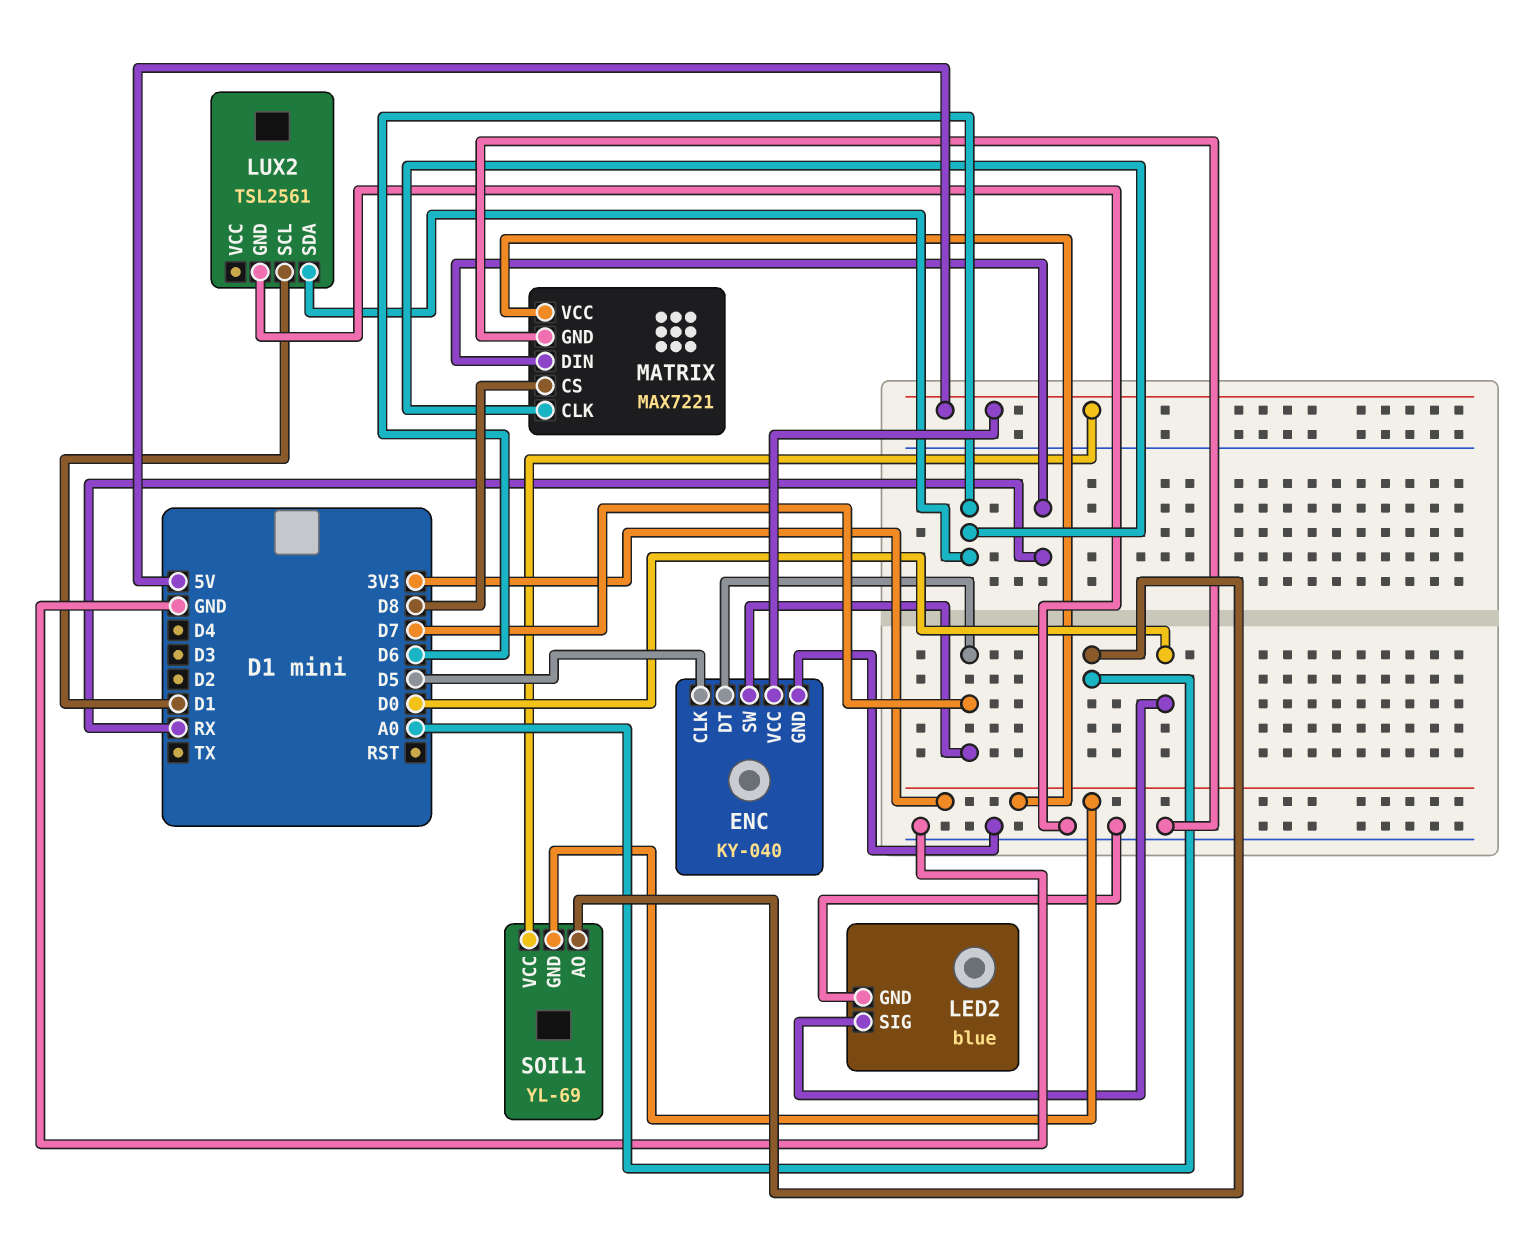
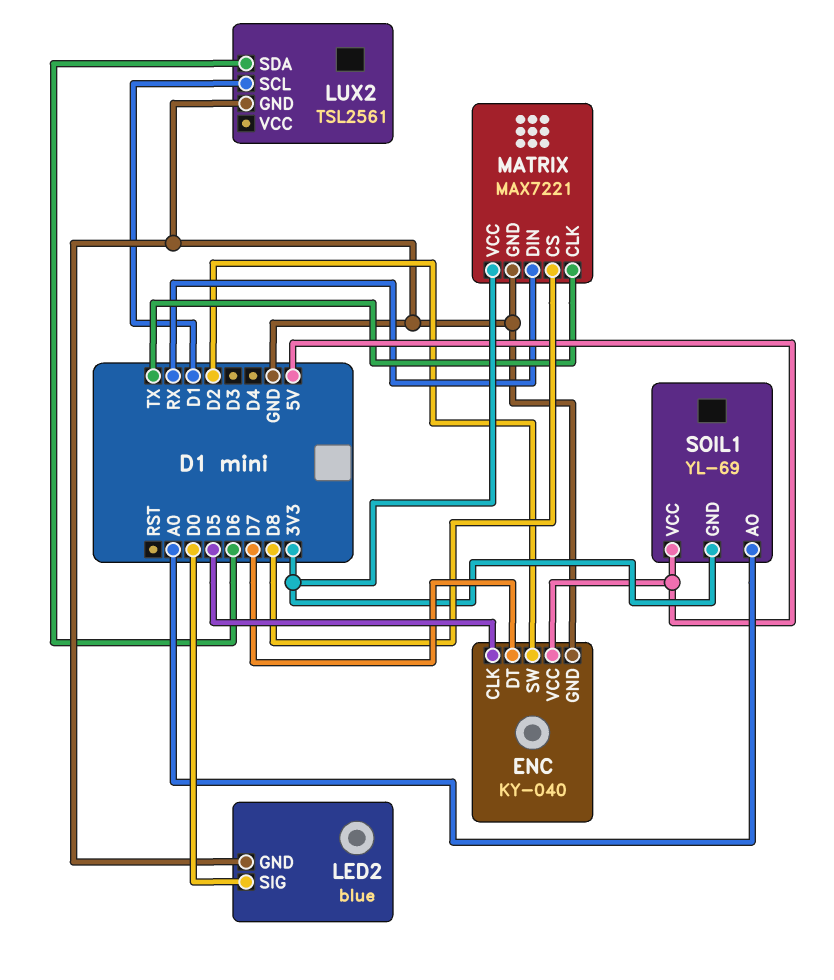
ENC pin SW: D7 -> D2
MATRIX pin CLK: D6 -> TX

